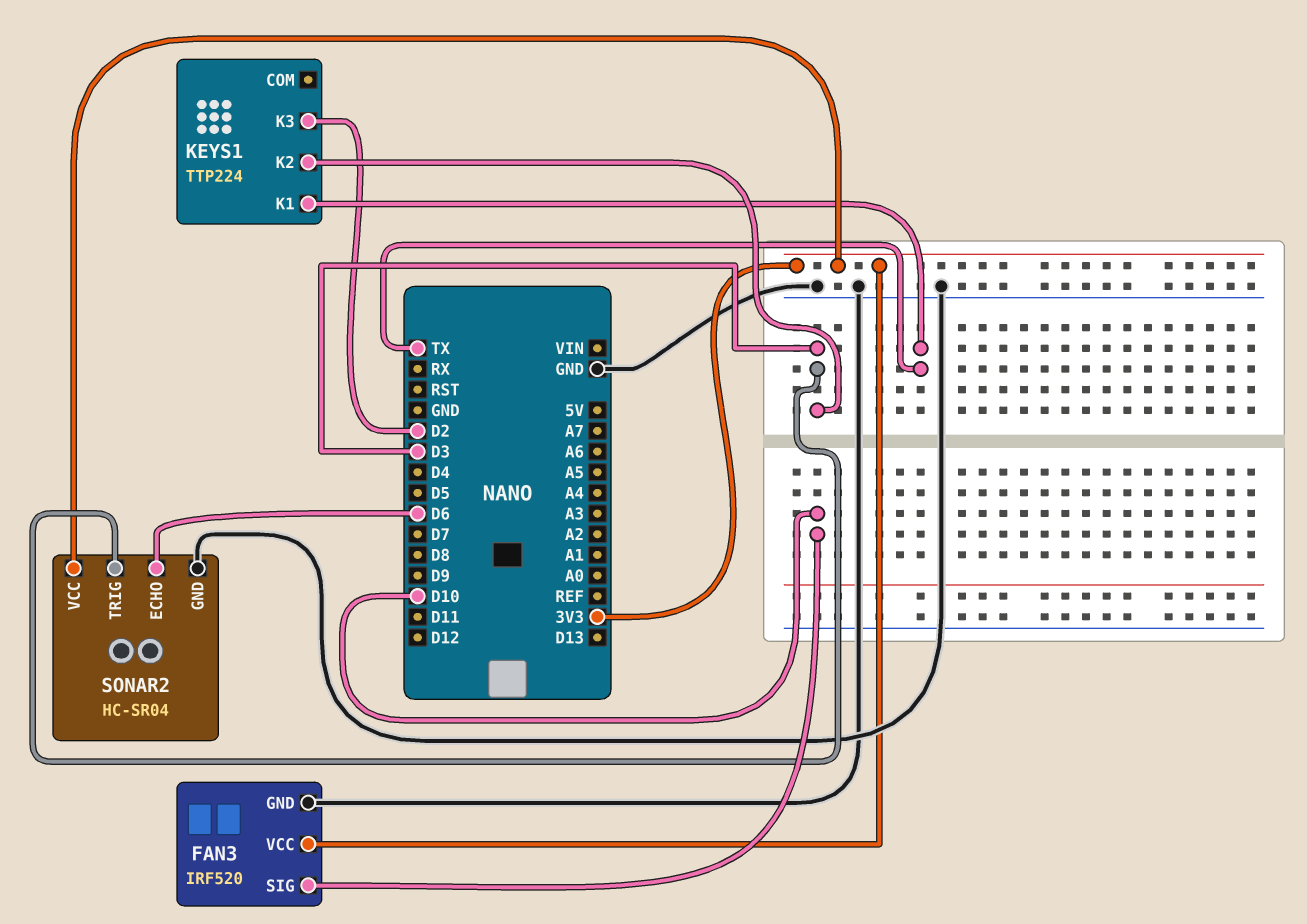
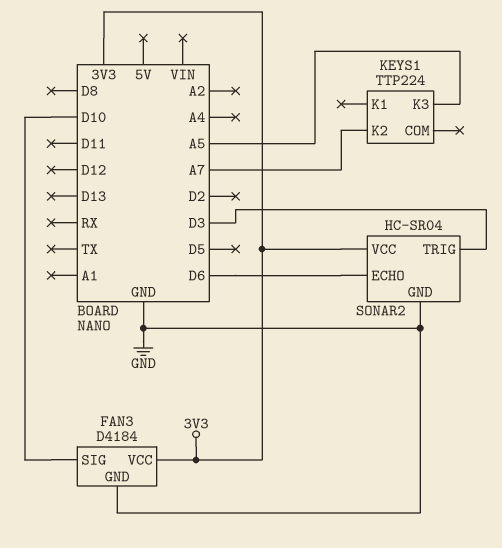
FAN3: IRF520 -> D4184
KEYS1 pin K1: TX -> none
KEYS1 pin K2: D3 -> A7
KEYS1 pin K3: D2 -> A5

